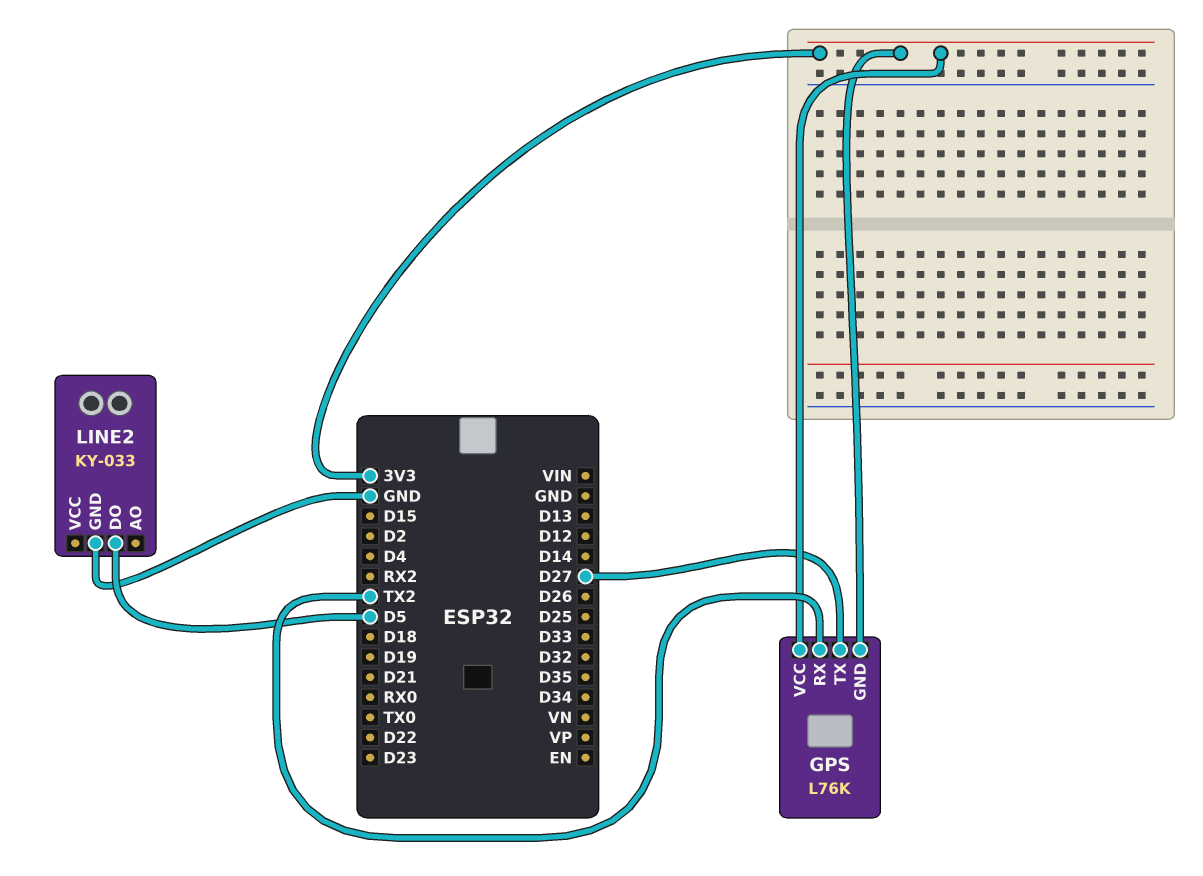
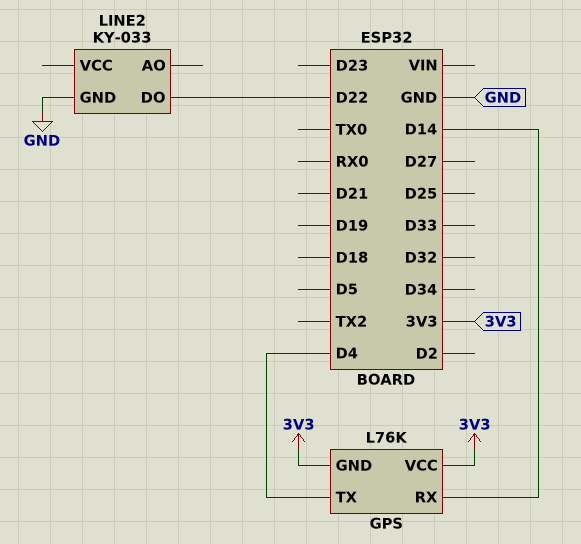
GPS pin RX: TX2 -> D14
GPS pin TX: D27 -> D4
LINE2 pin DO: D5 -> D22

